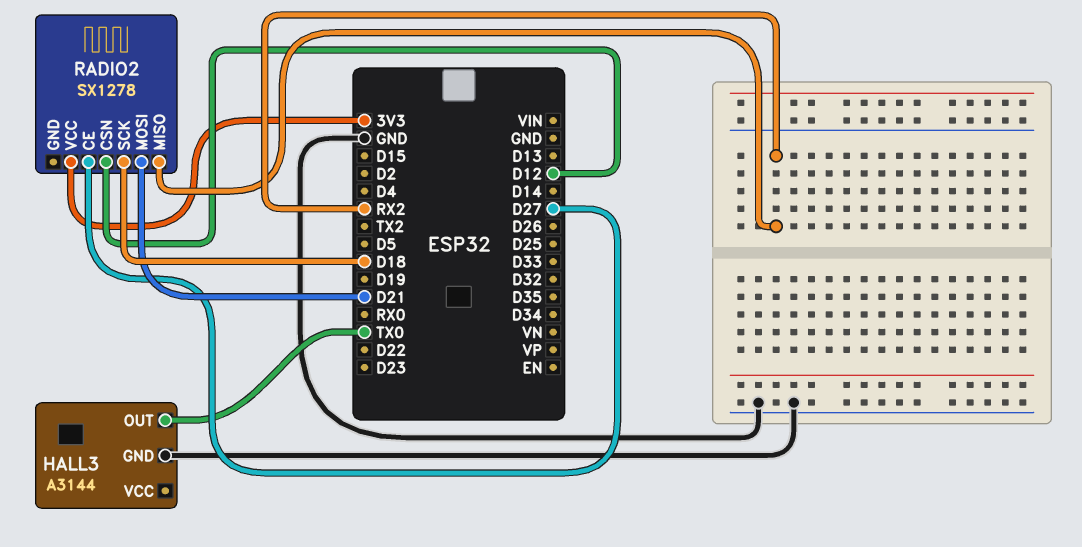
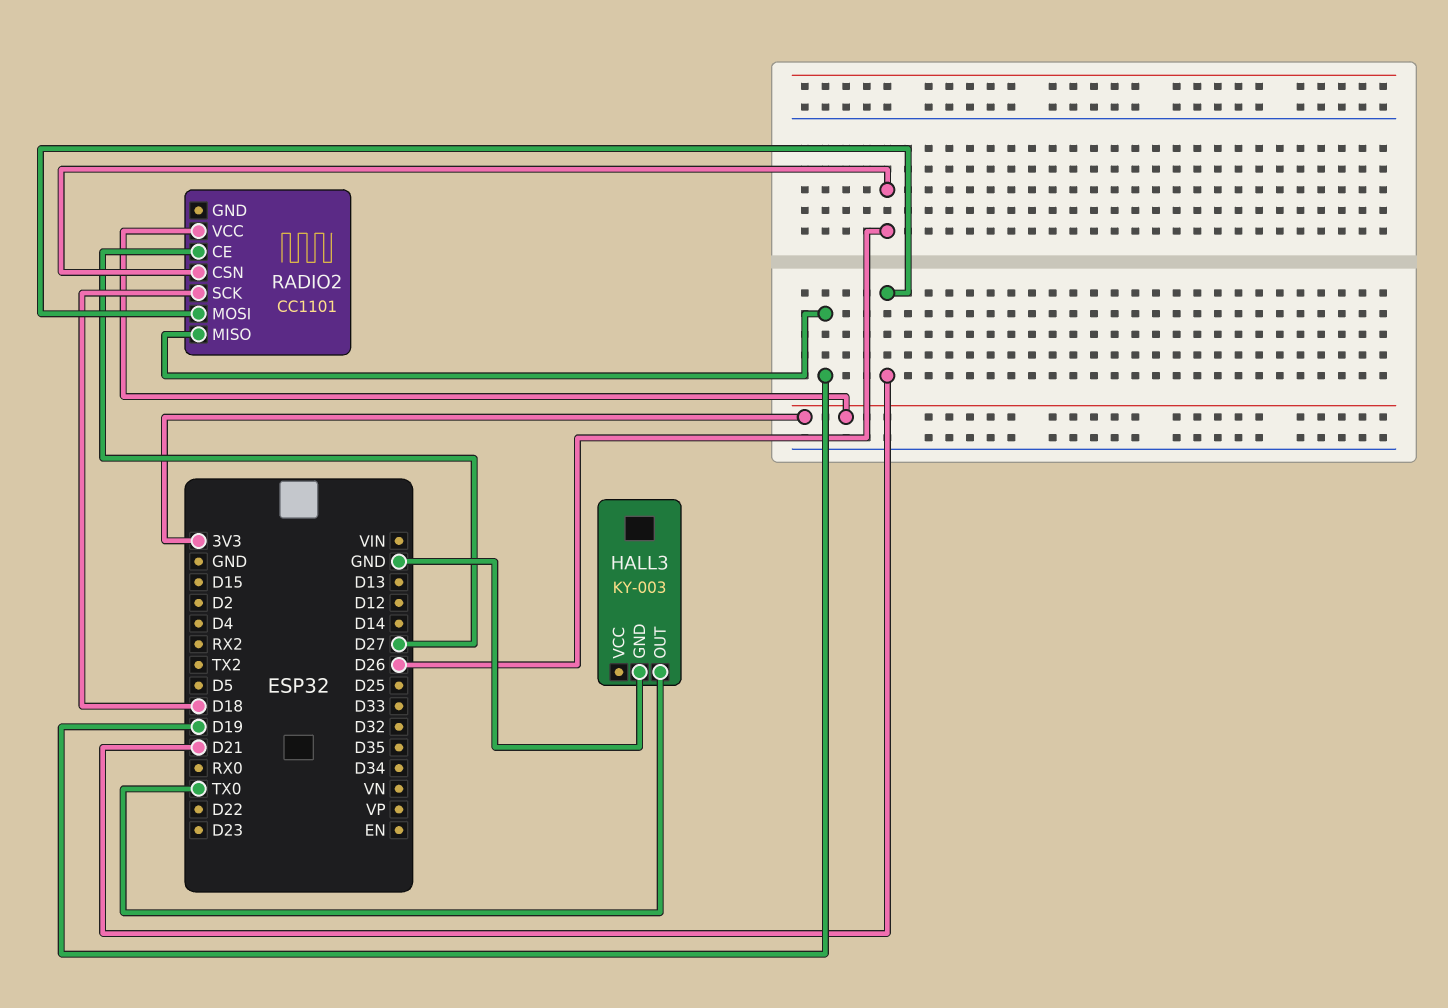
HALL3: A3144 -> KY-003
RADIO2: SX1278 -> CC1101
RADIO2 pin CSN: D12 -> D26
RADIO2 pin MISO: RX2 -> D19

